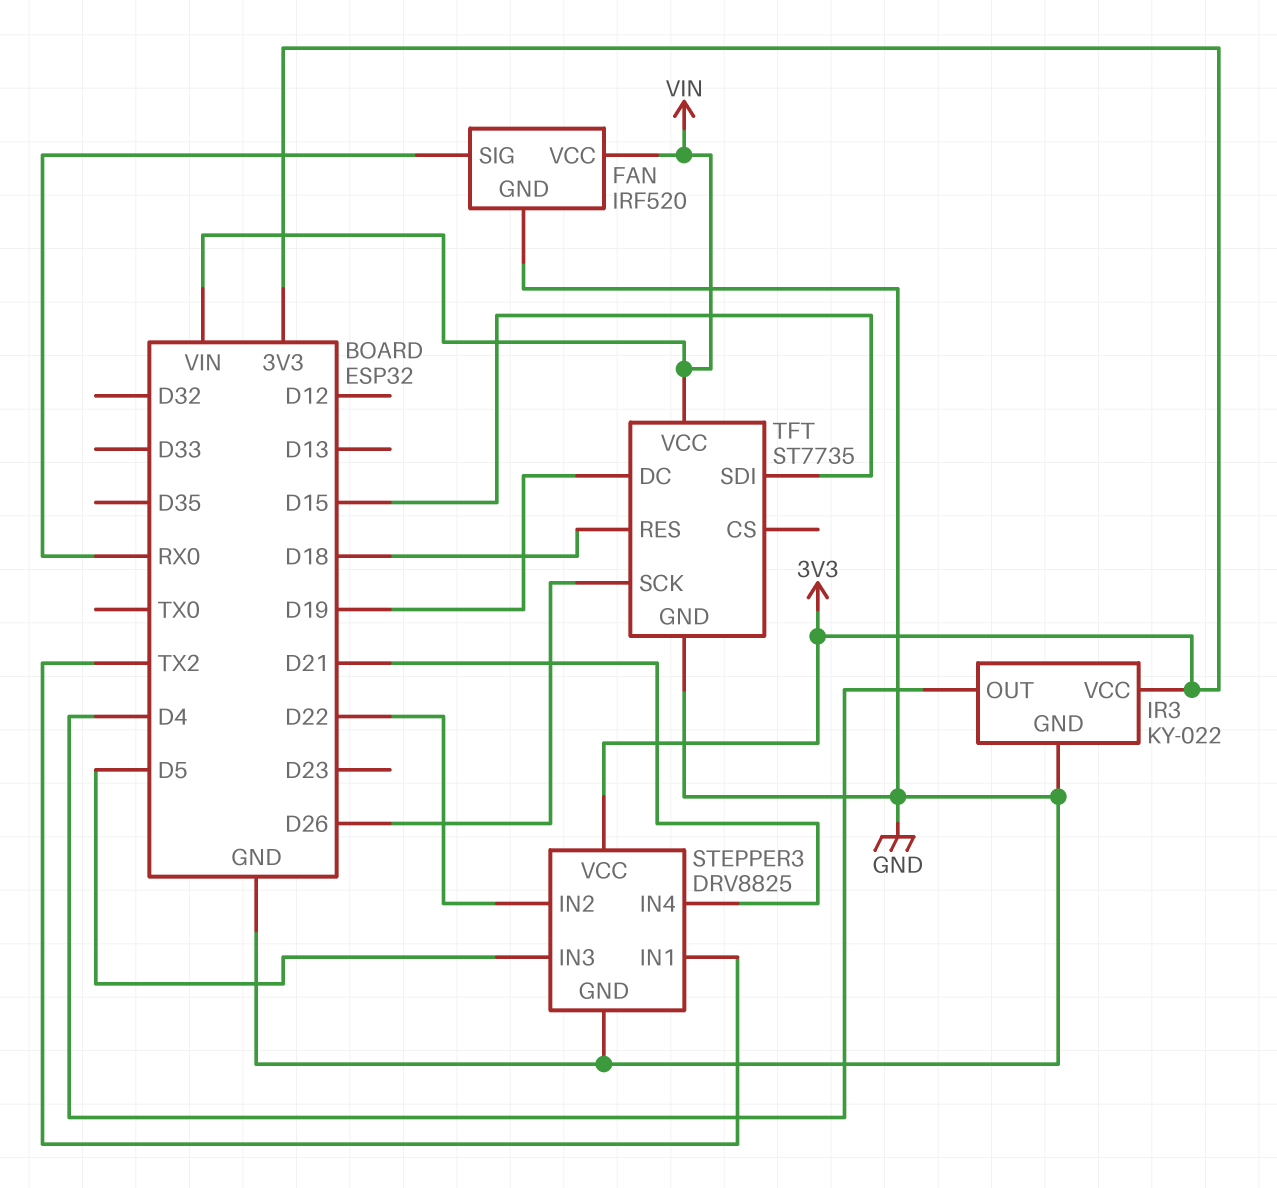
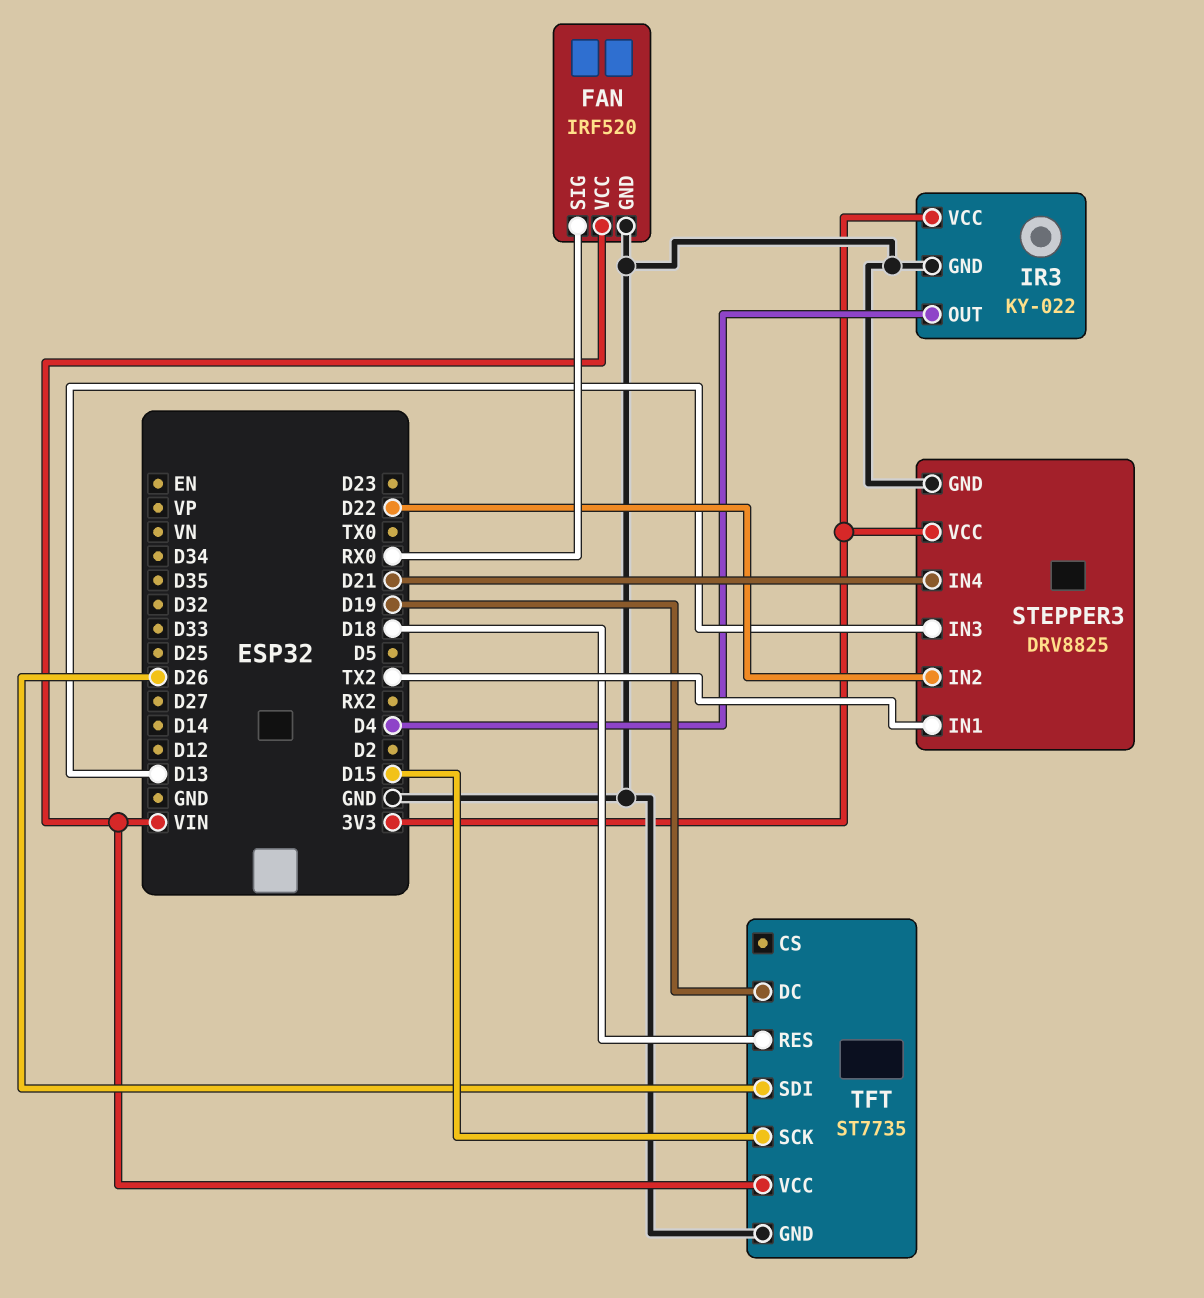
STEPPER3 pin IN3: D5 -> D13
TFT pin SCK: D26 -> D15
TFT pin SDI: D15 -> D26

